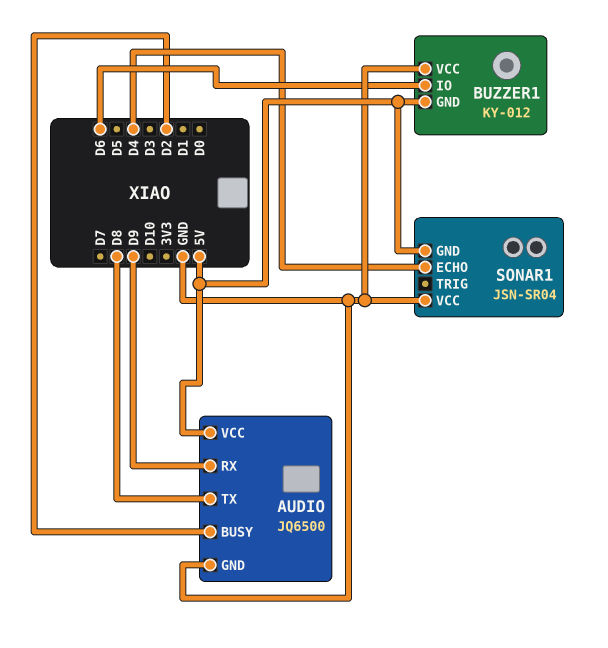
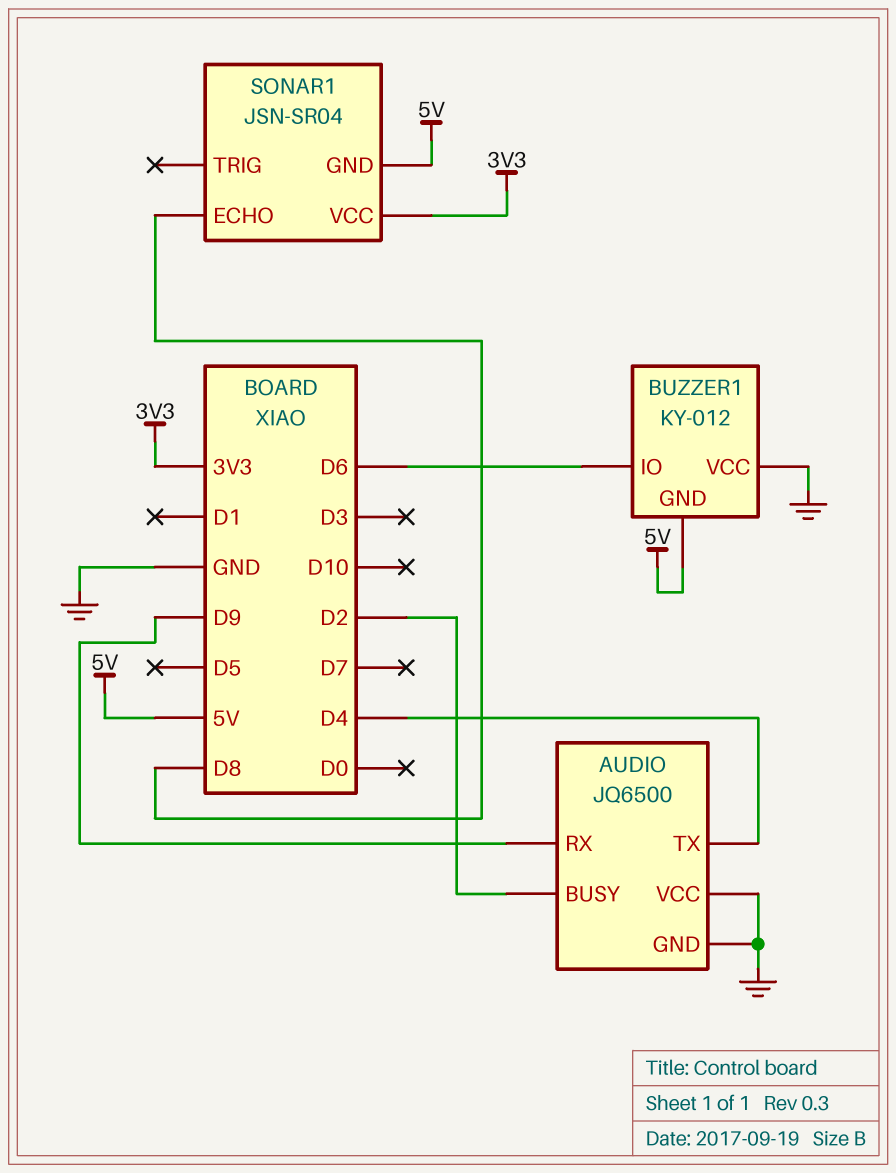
AUDIO pin TX: D8 -> D4
AUDIO pin VCC: 5V -> GND
SONAR1 pin ECHO: D4 -> D8
SONAR1 pin VCC: GND -> 3V3

